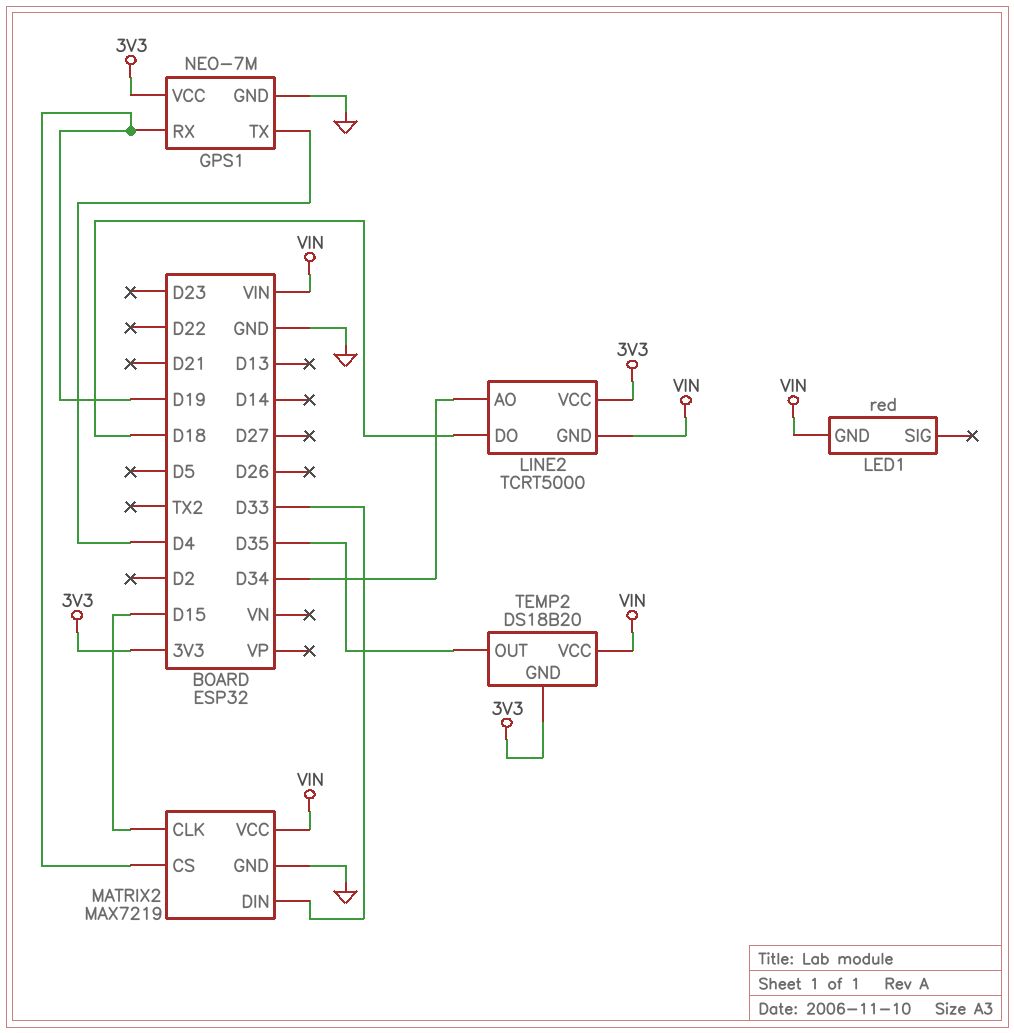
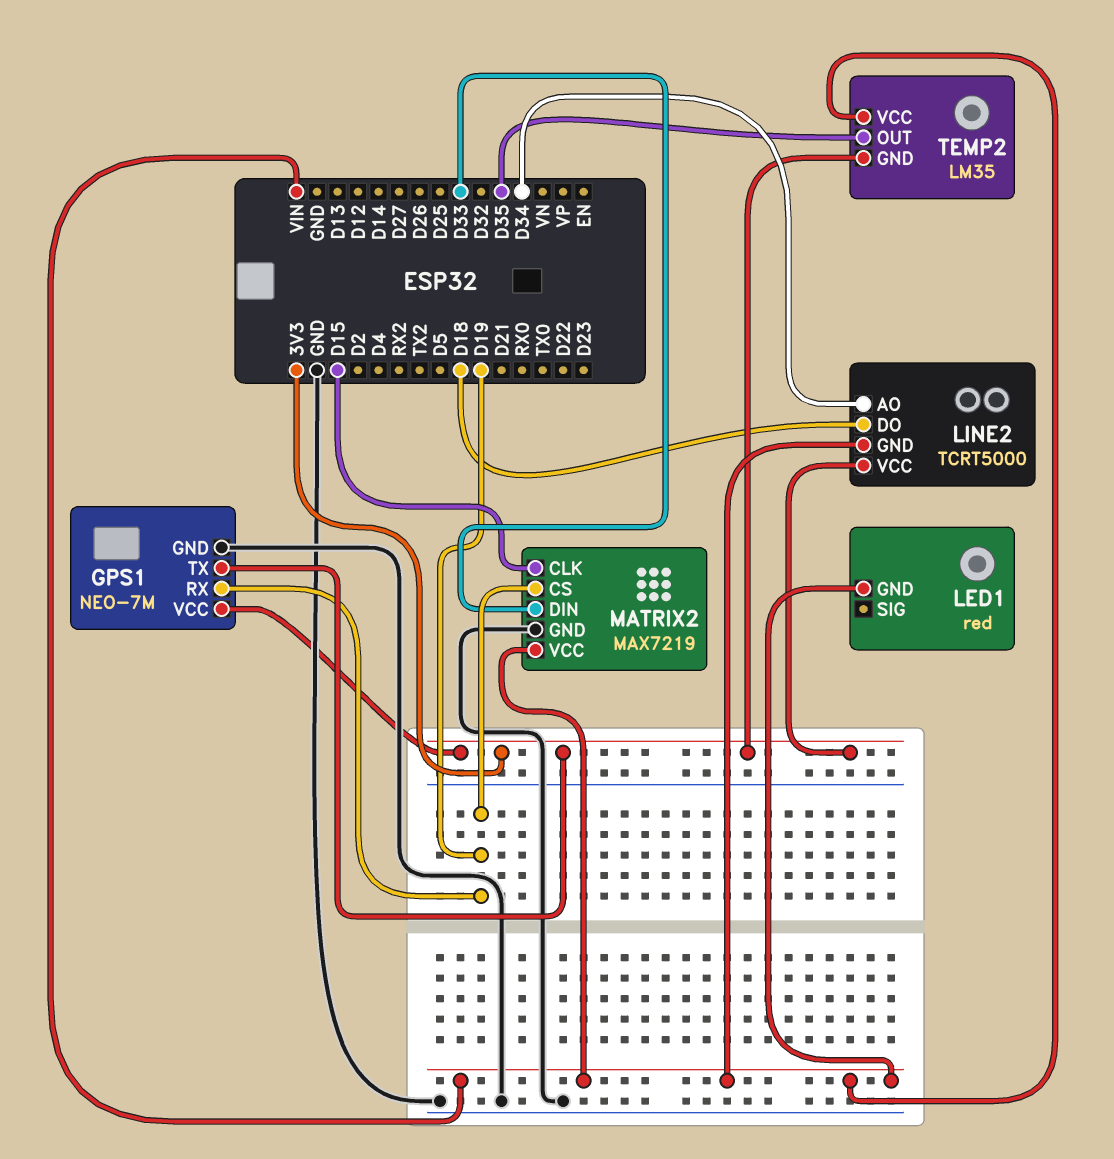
GPS1 pin TX: D4 -> 3V3
TEMP2: DS18B20 -> LM35

